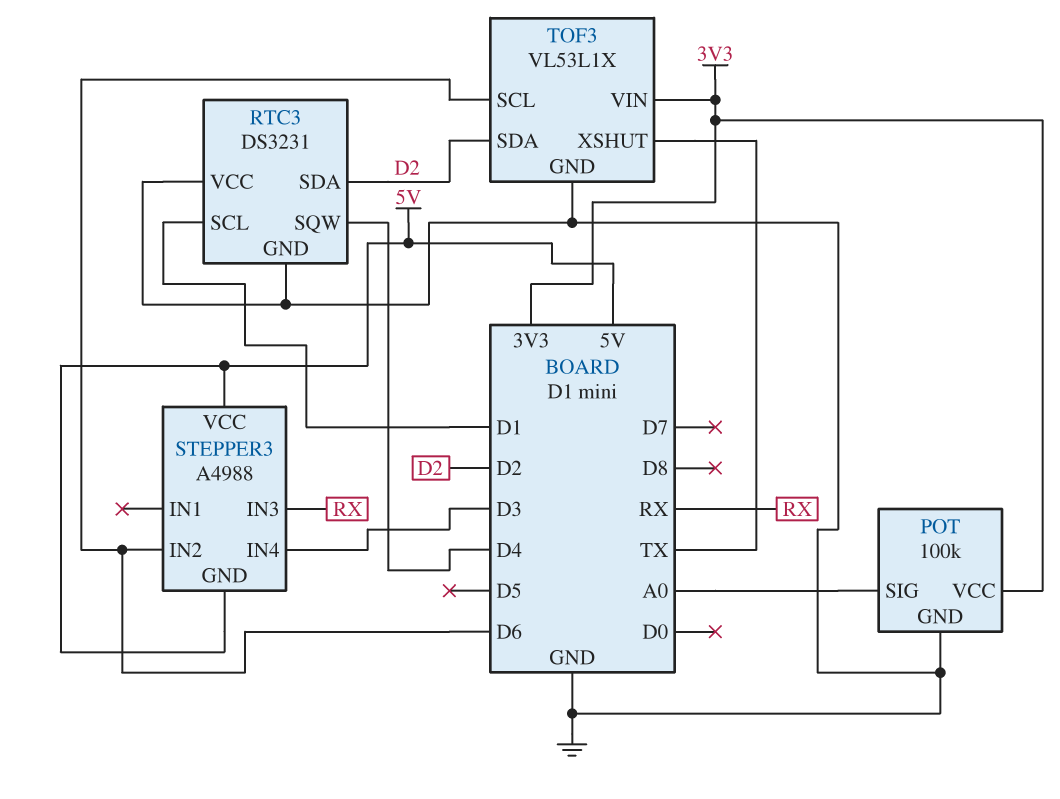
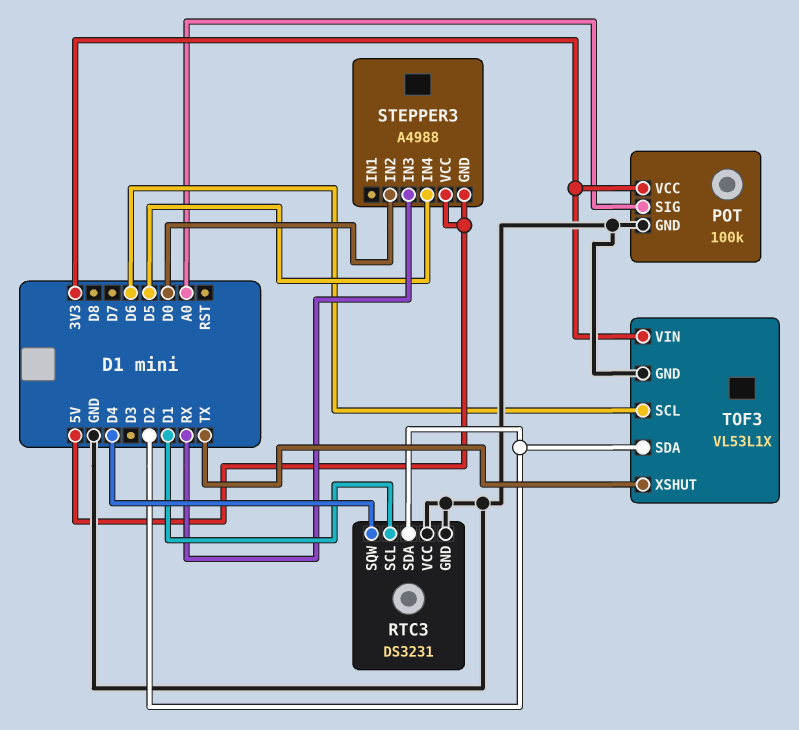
STEPPER3 pin IN2: D6 -> D0
STEPPER3 pin IN4: D3 -> D5

